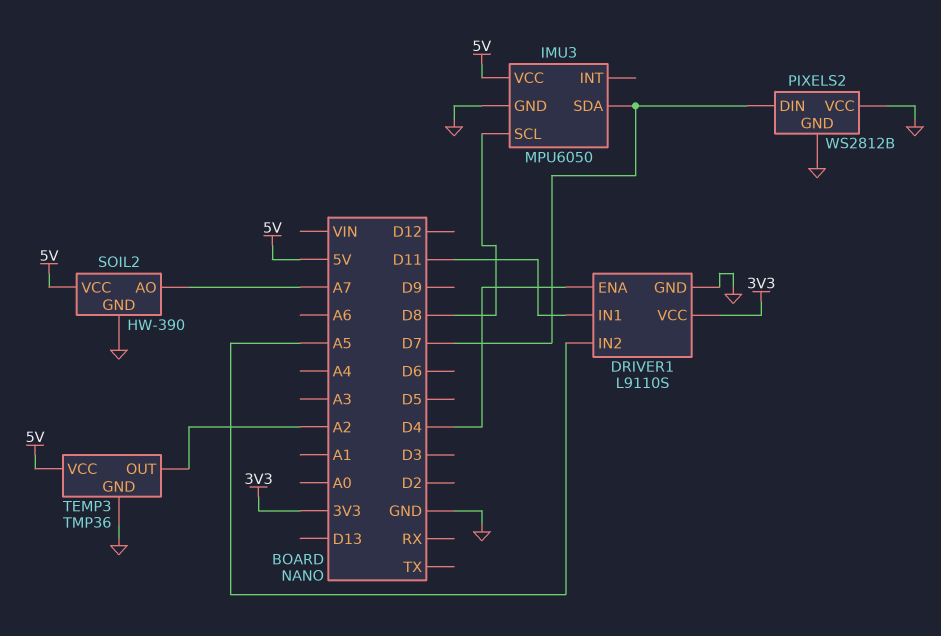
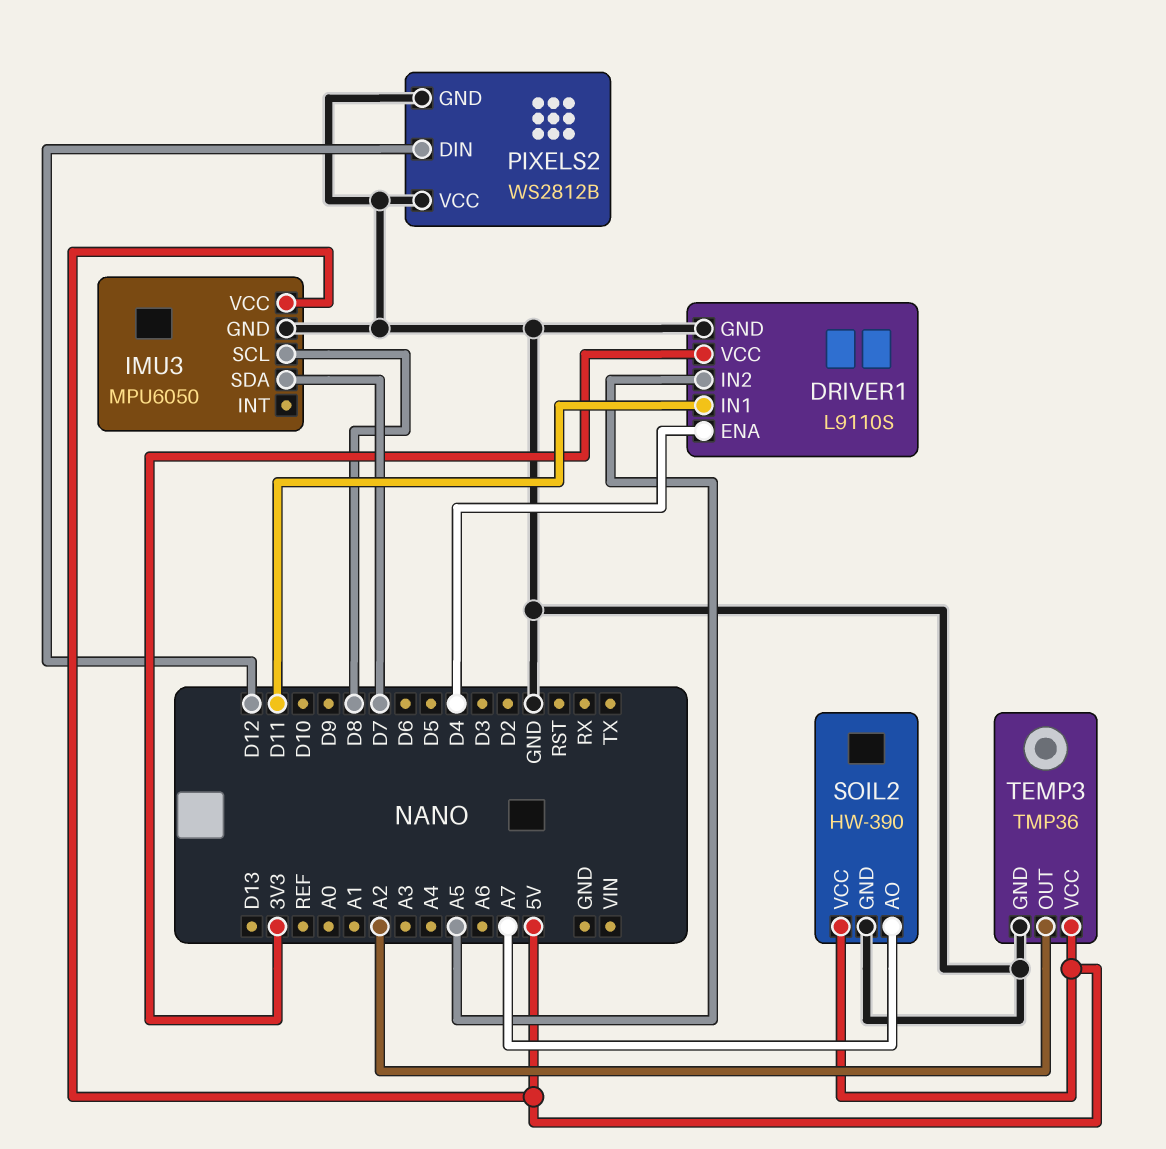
PIXELS2 pin DIN: D7 -> D12

